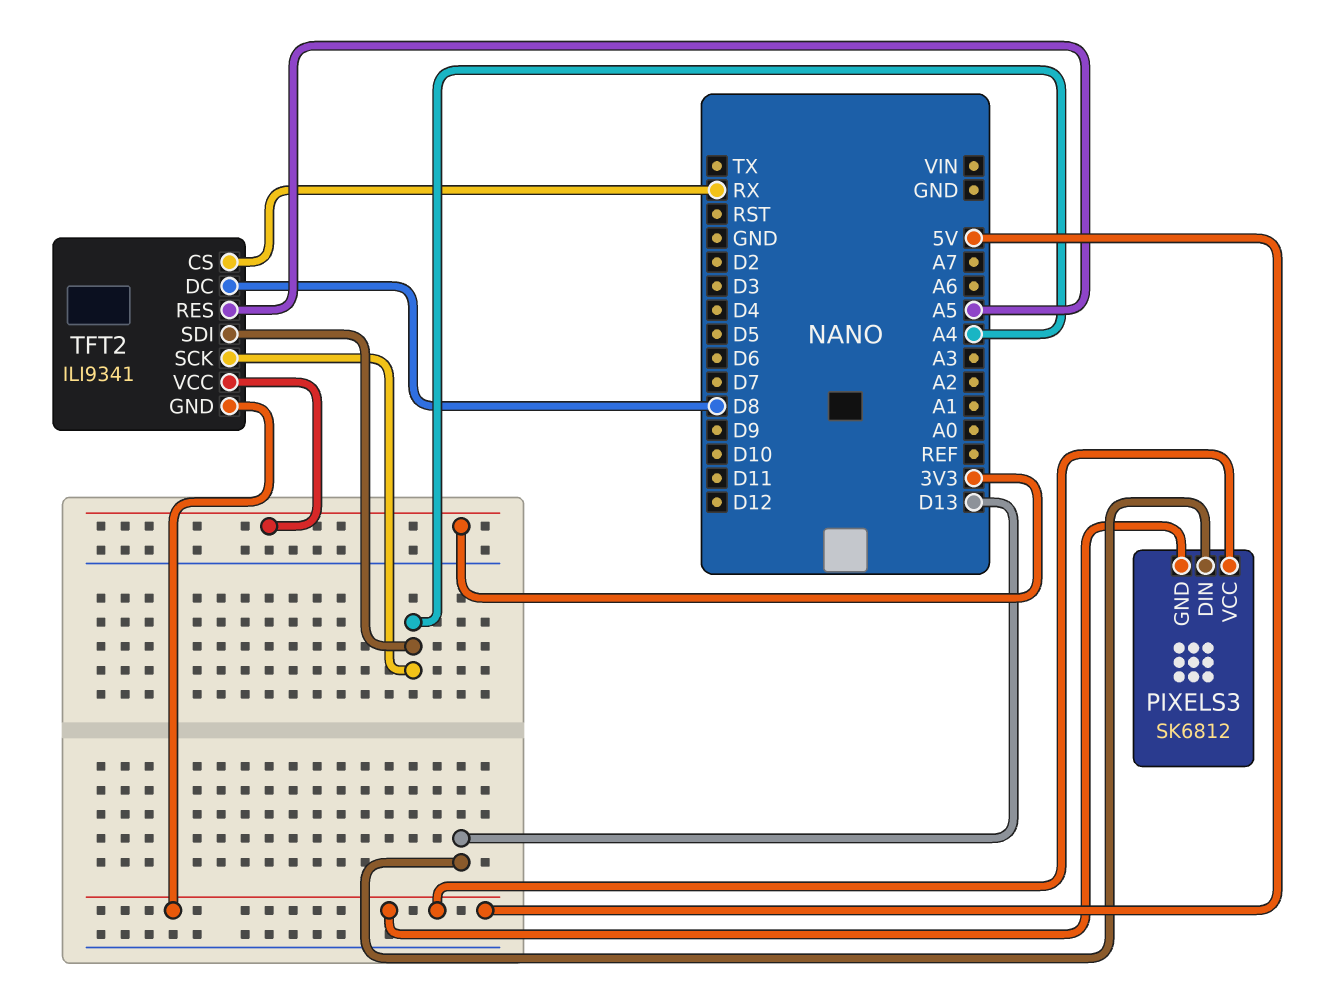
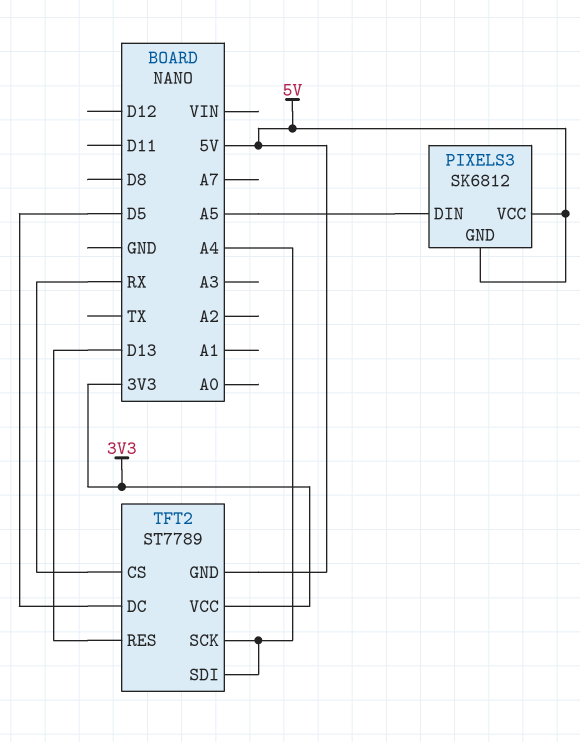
PIXELS3 pin DIN: D13 -> A5
TFT2: ILI9341 -> ST7789
TFT2 pin DC: D8 -> D5
TFT2 pin RES: A5 -> D13

